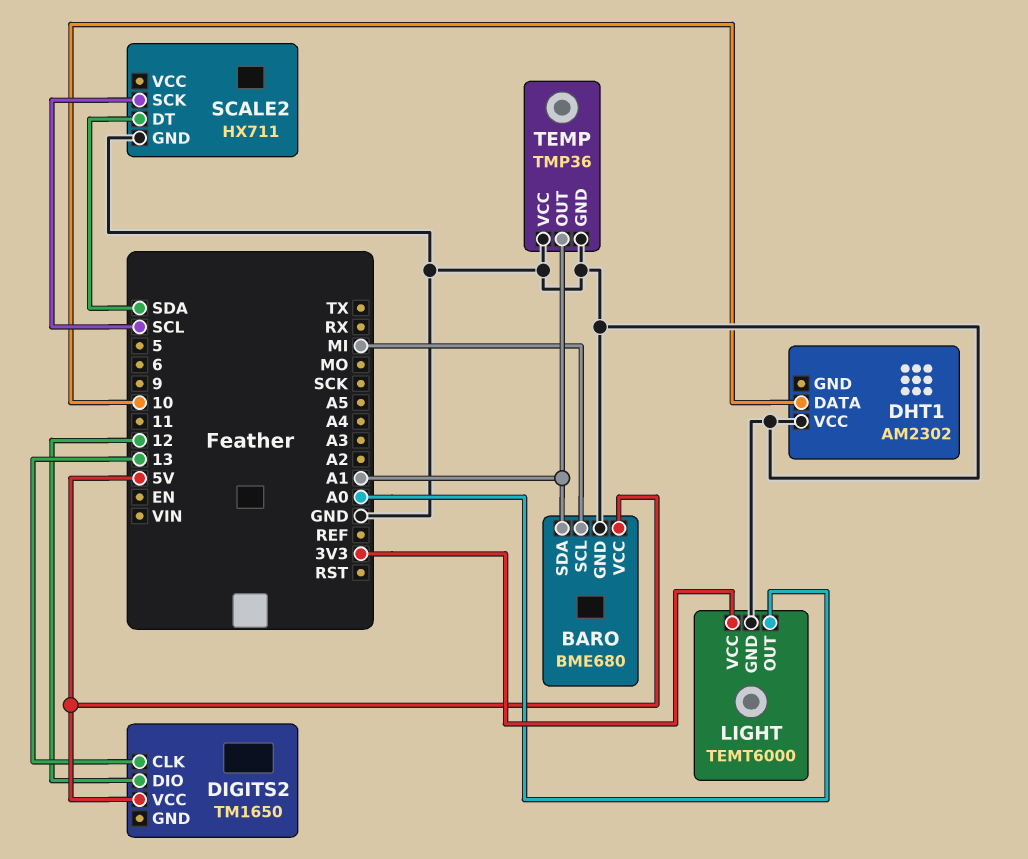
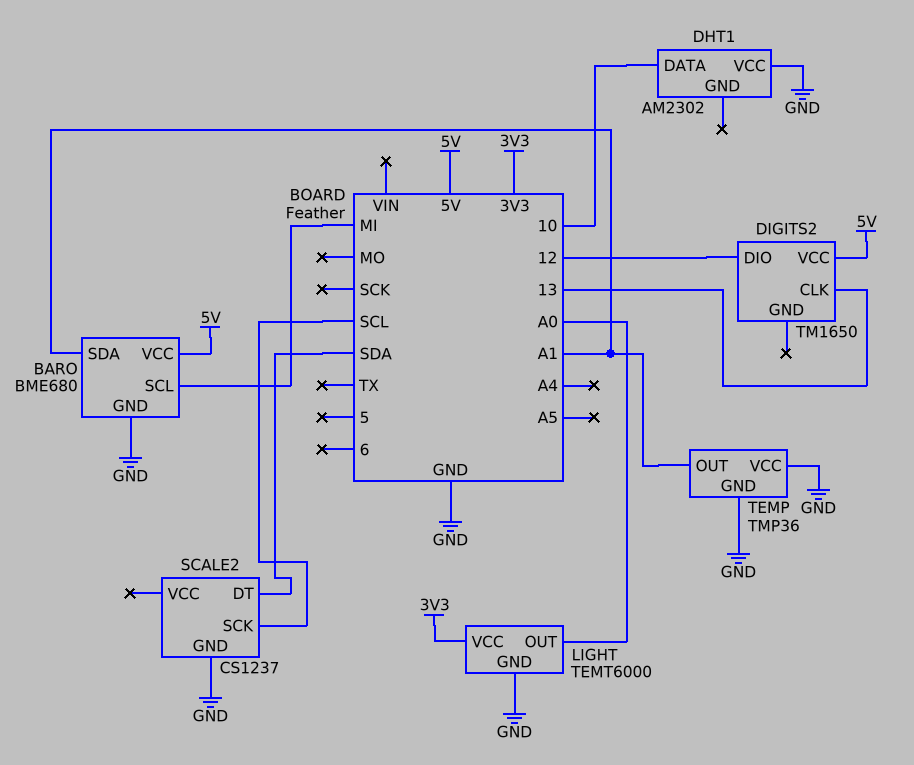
SCALE2: HX711 -> CS1237

